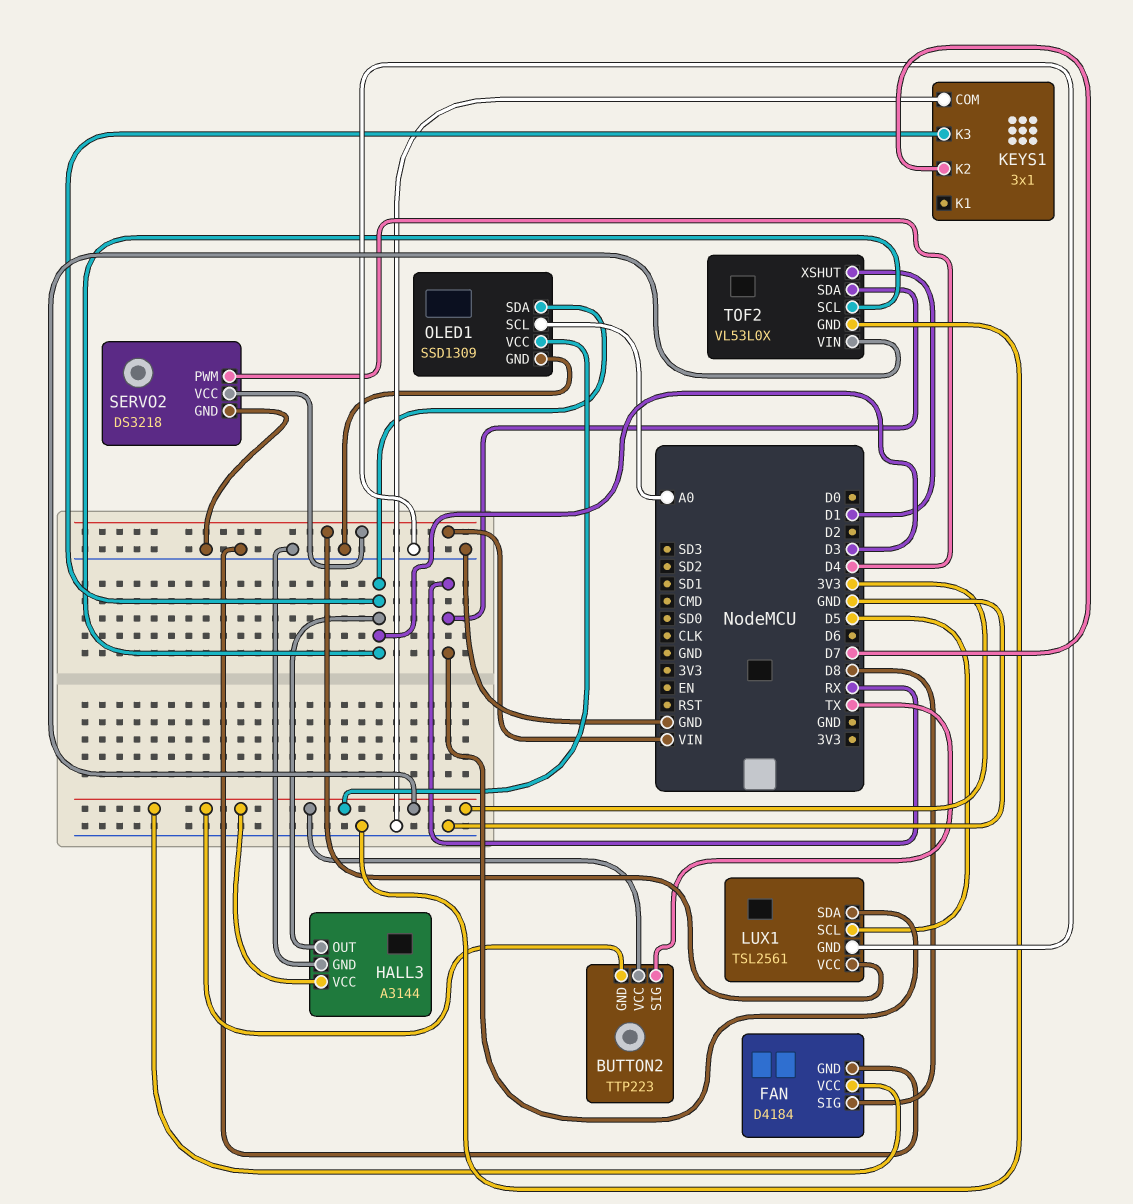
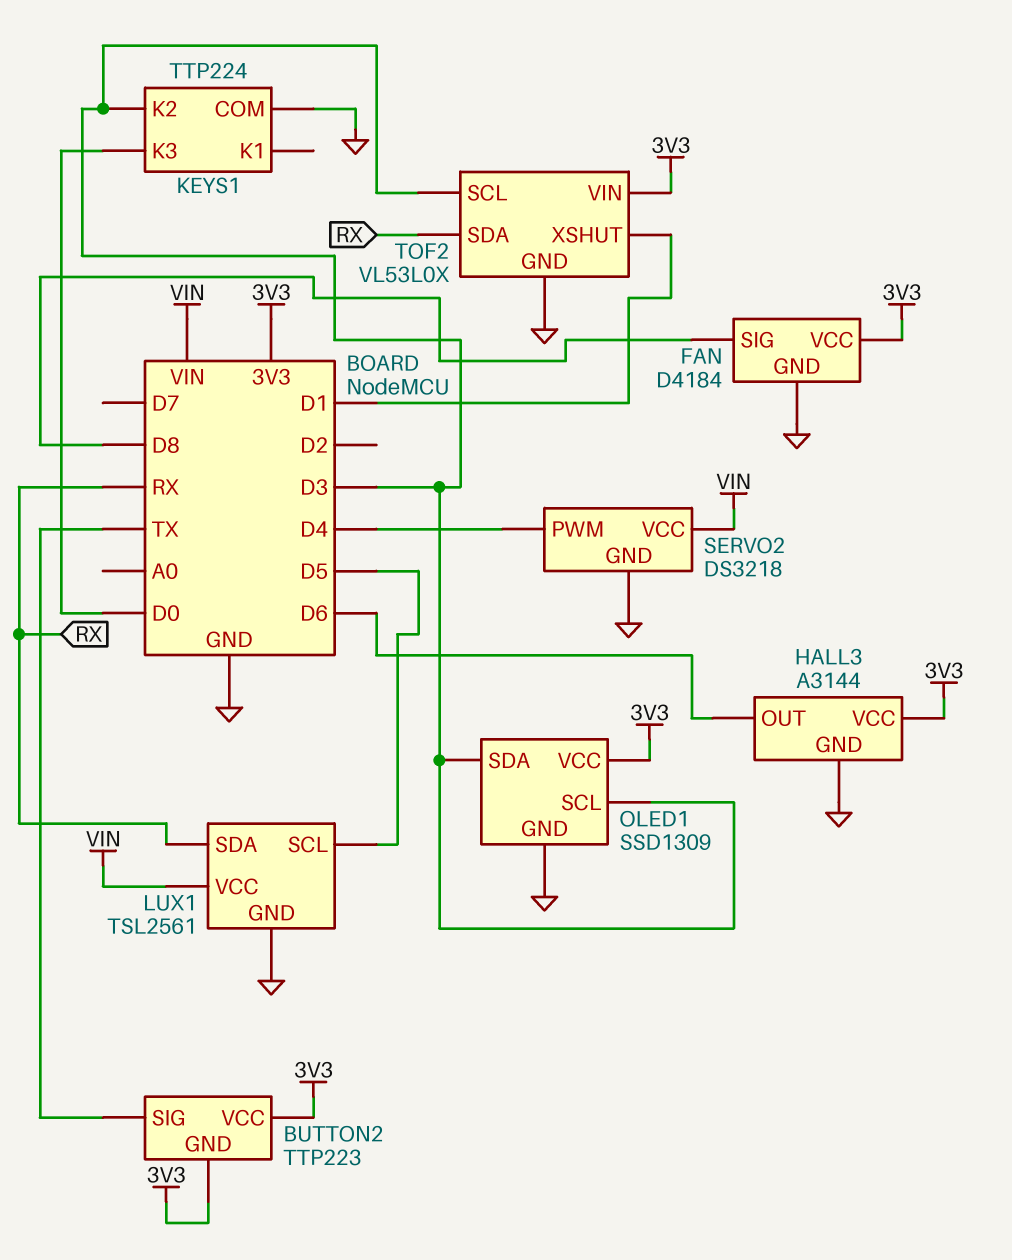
HALL3 pin OUT: D3 -> D6
KEYS1: 3x1 -> TTP224
KEYS1 pin K2: D7 -> D3
KEYS1 pin K3: D3 -> D0
OLED1 pin SCL: A0 -> D3

